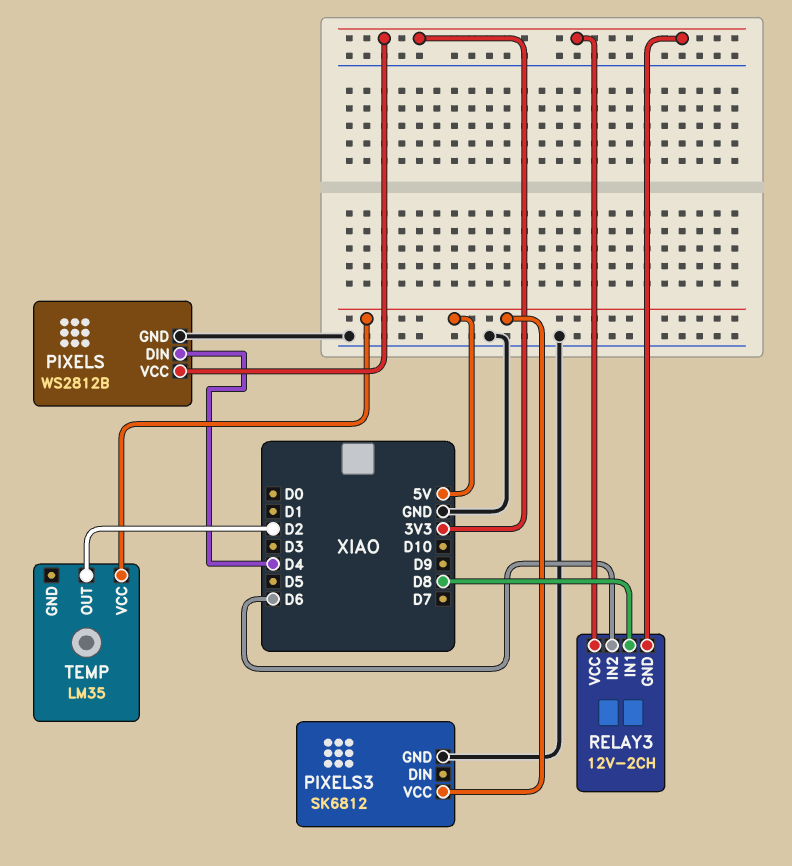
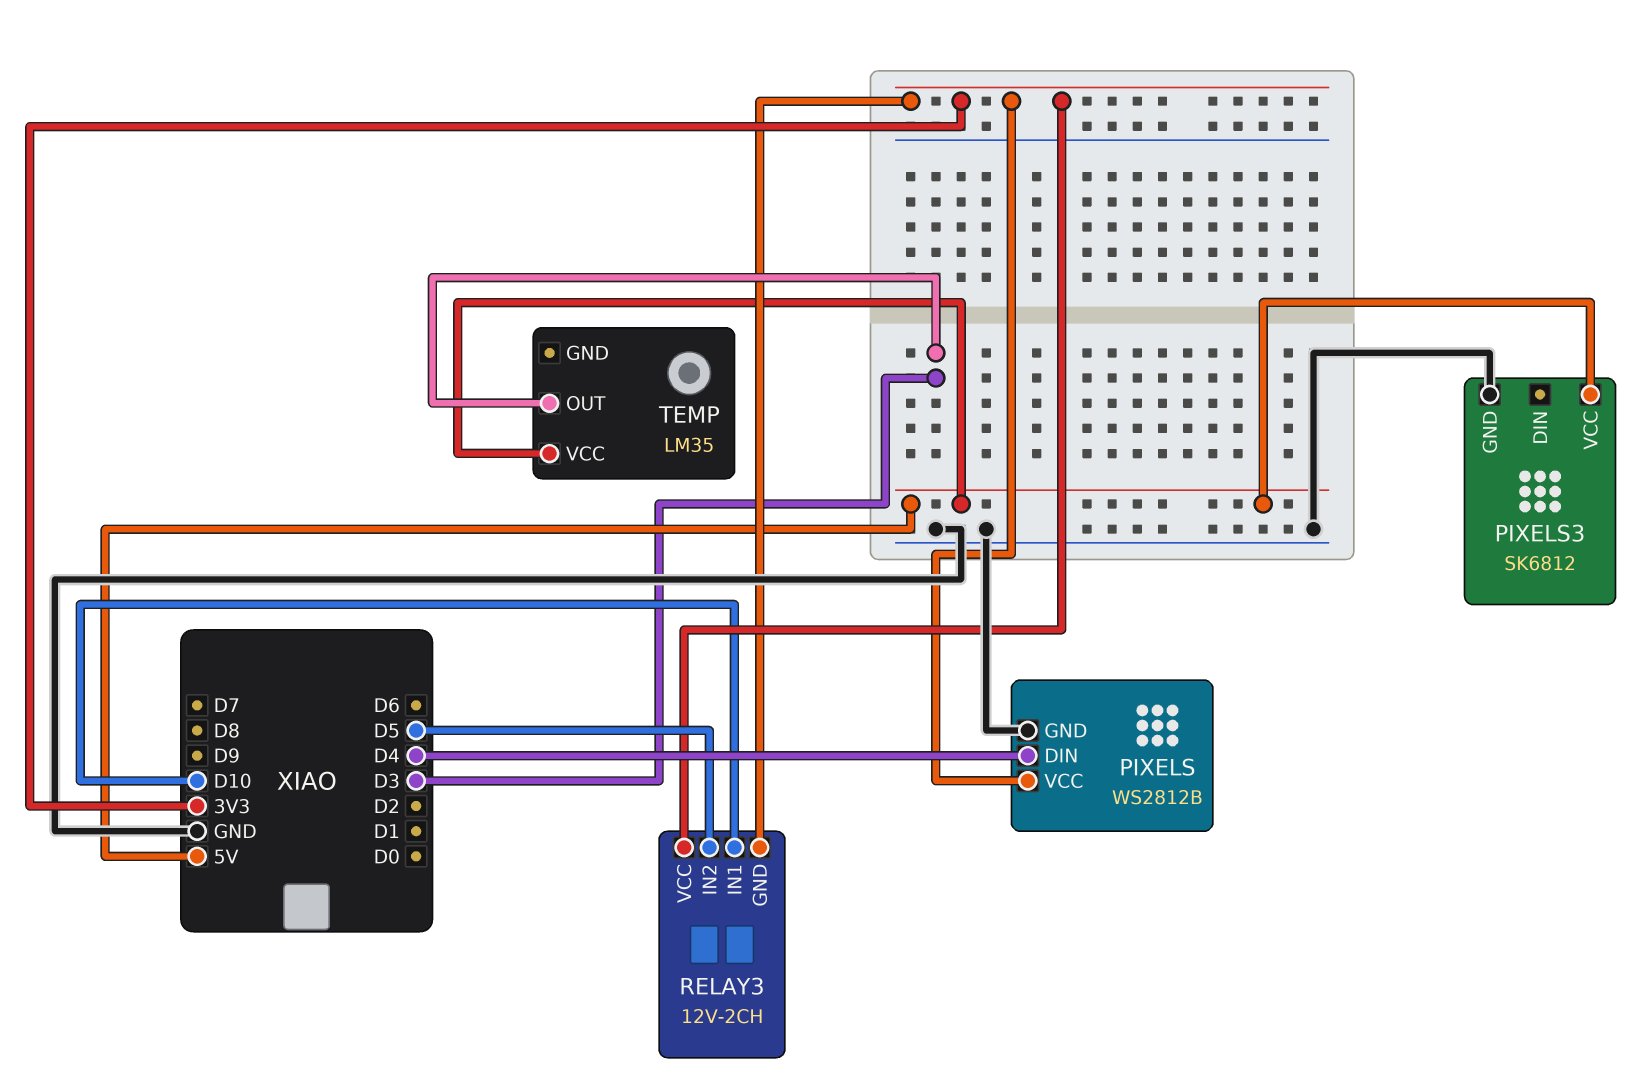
RELAY3 pin IN1: D8 -> D10
RELAY3 pin IN2: D6 -> D5
TEMP pin OUT: D2 -> D3

